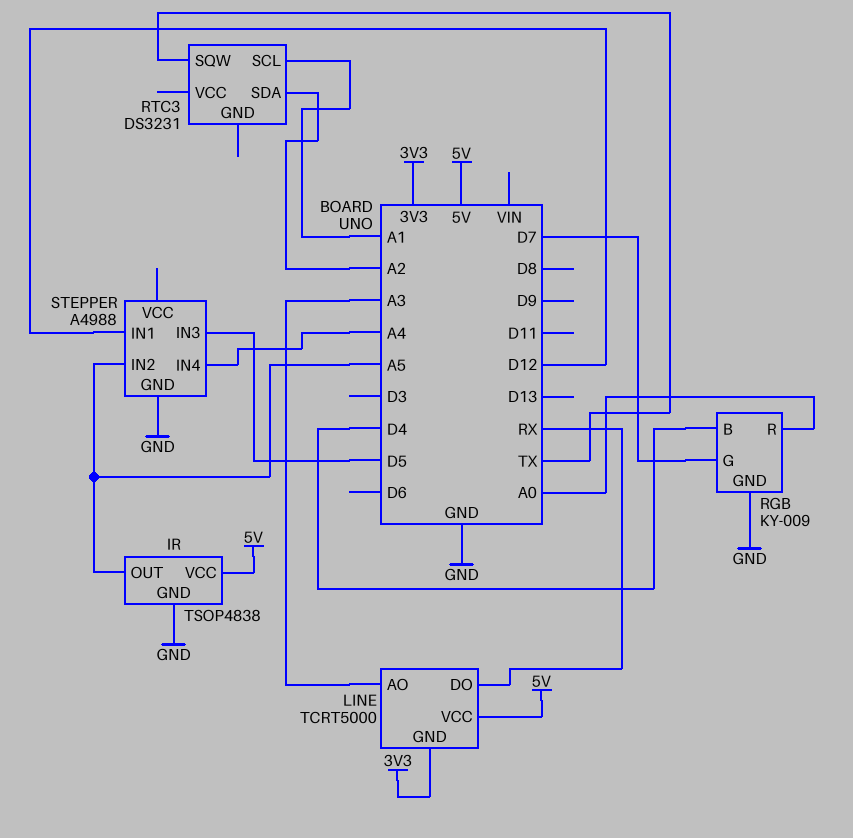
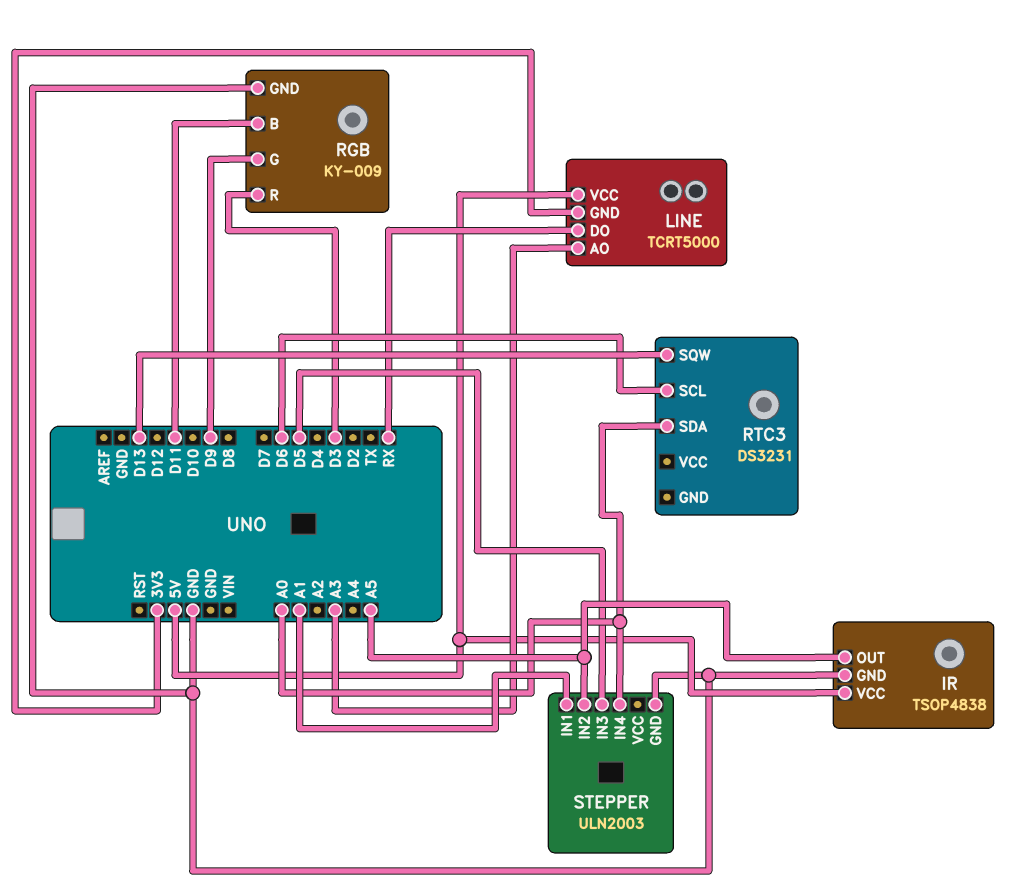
RGB pin B: D4 -> D11
RGB pin G: D7 -> D9
RGB pin R: A0 -> D3
RTC3 pin SCL: A1 -> D6
RTC3 pin SDA: A2 -> A0
RTC3 pin SQW: TX -> D13
STEPPER: A4988 -> ULN2003
STEPPER pin IN1: D12 -> A1
STEPPER pin IN4: A4 -> A0

